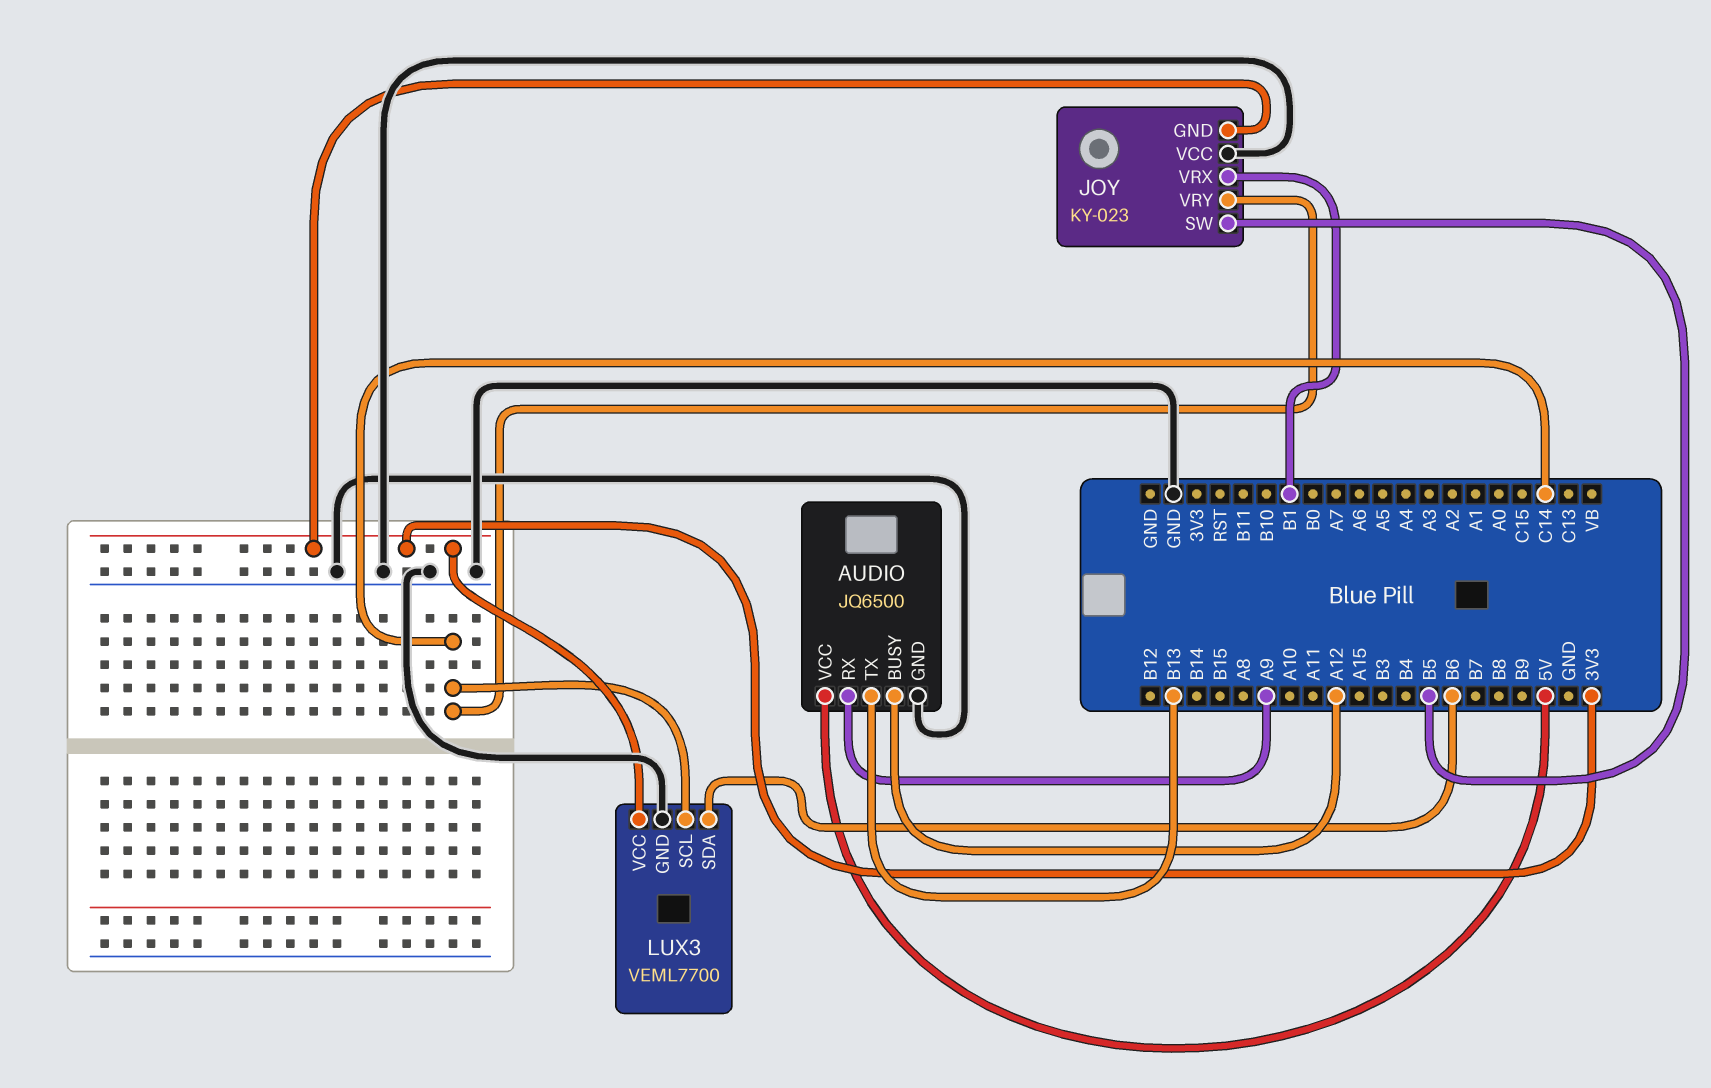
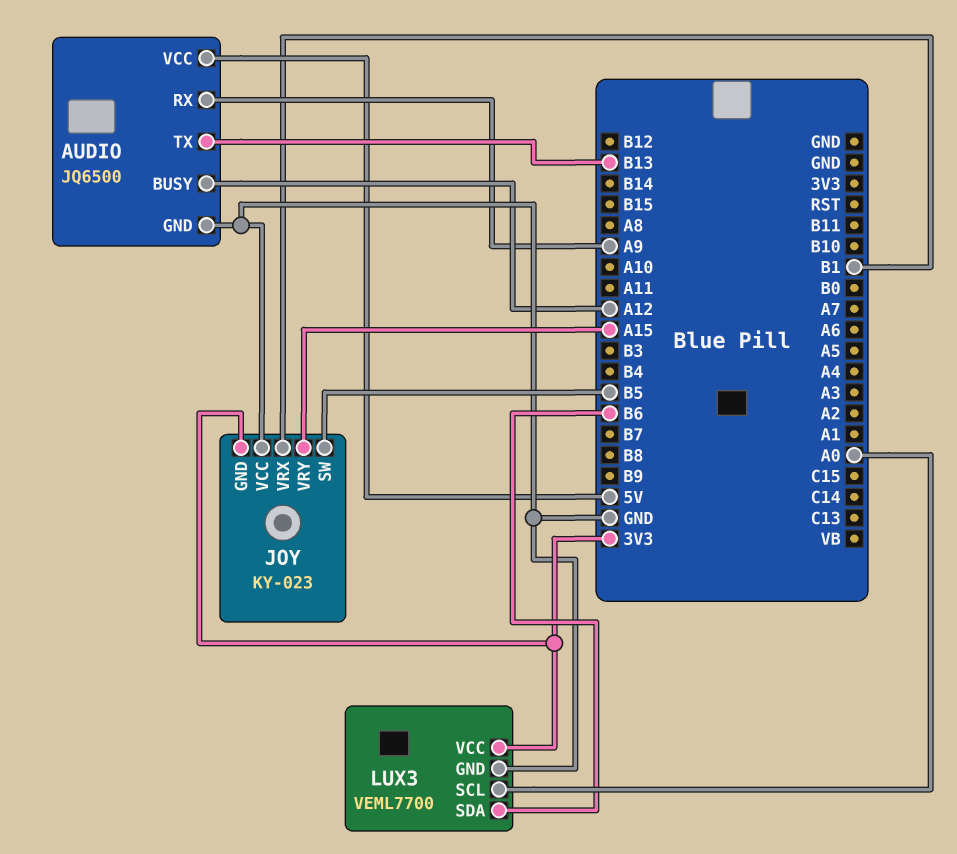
JOY pin VRY: C14 -> A15
LUX3 pin SCL: C14 -> A0

